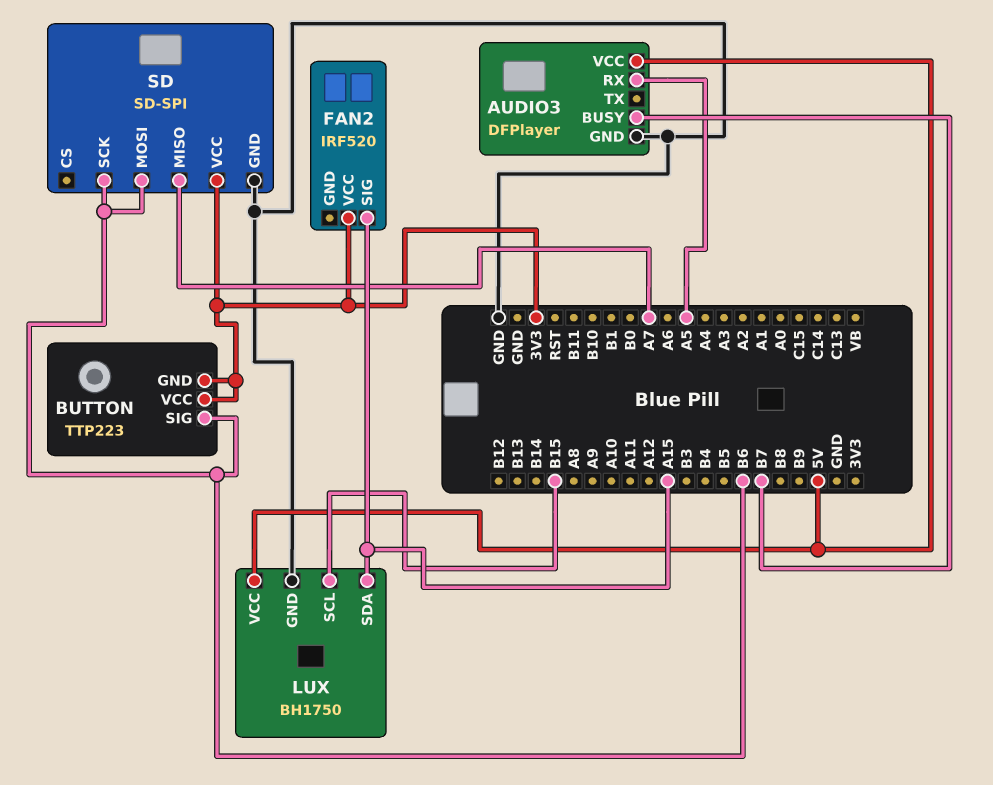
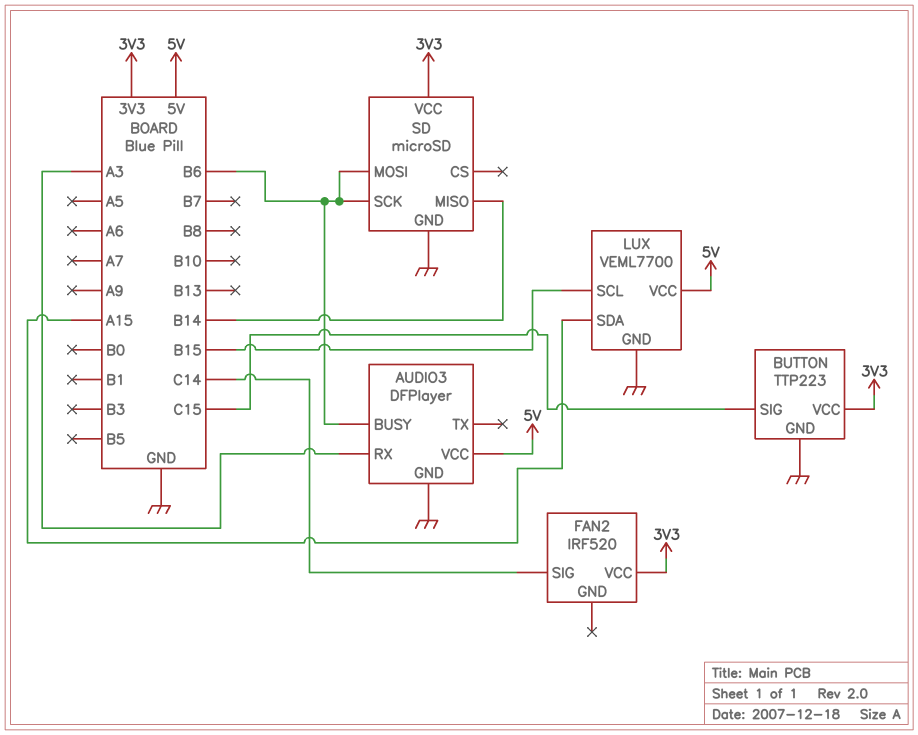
AUDIO3 pin BUSY: B7 -> B6
AUDIO3 pin RX: A5 -> A3
BUTTON pin GND: 3V3 -> GND
BUTTON pin SIG: B6 -> C15
FAN2 pin SIG: A15 -> C14
LUX: BH1750 -> VEML7700
SD: SD-SPI -> microSD
SD pin MISO: A7 -> B14

